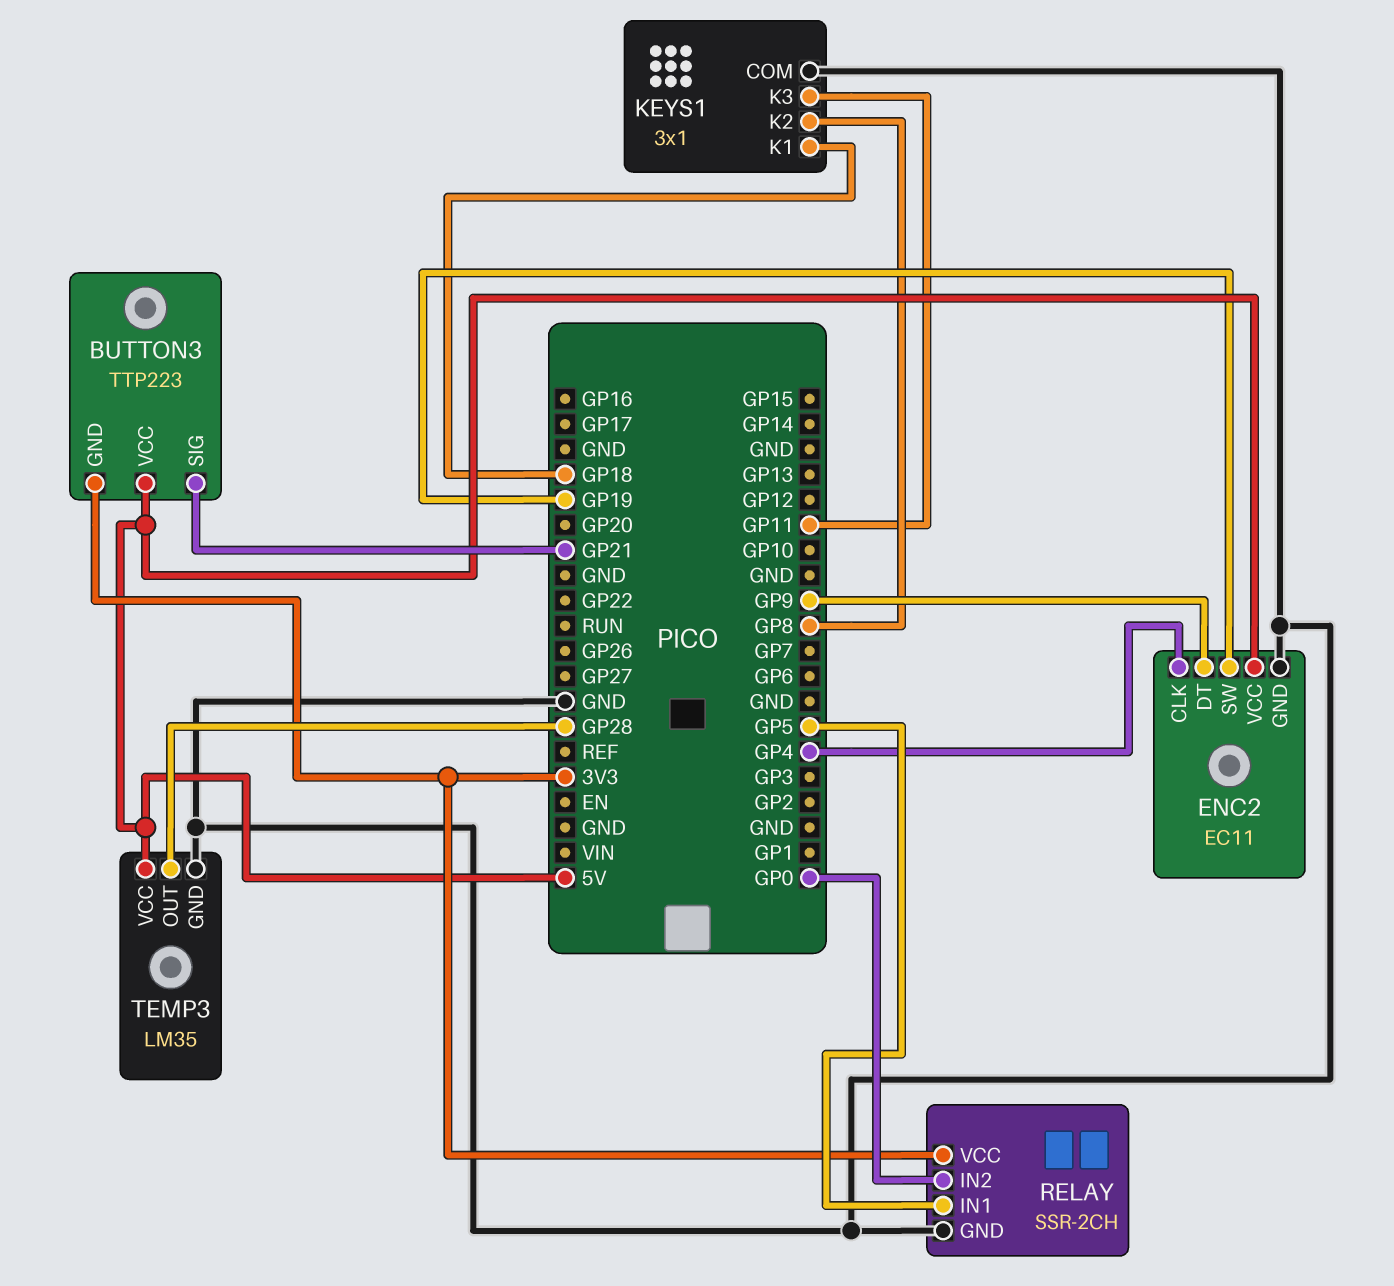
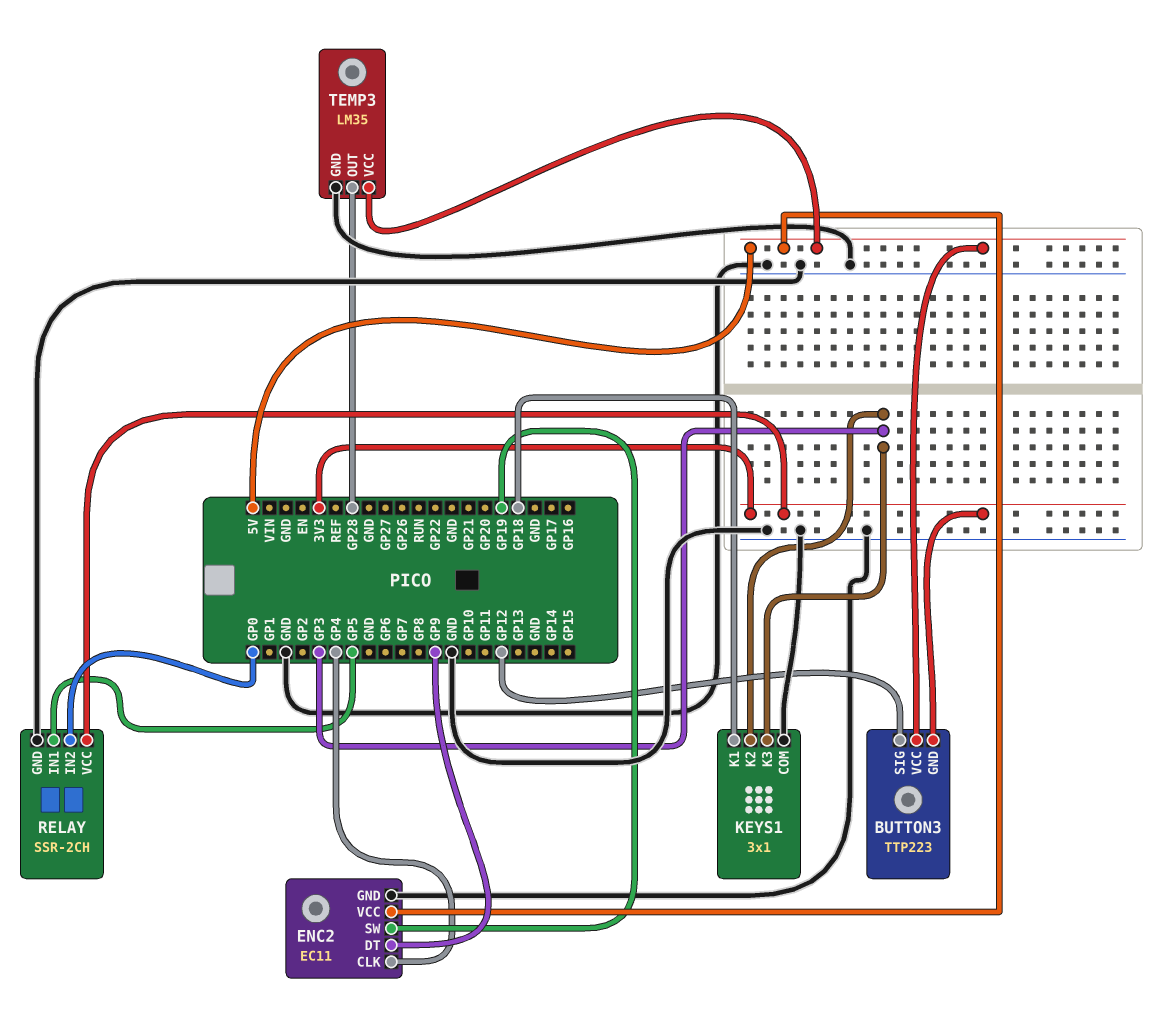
BUTTON3 pin SIG: GP21 -> GP12
KEYS1 pin K2: GP8 -> GP3
KEYS1 pin K3: GP11 -> GP3

